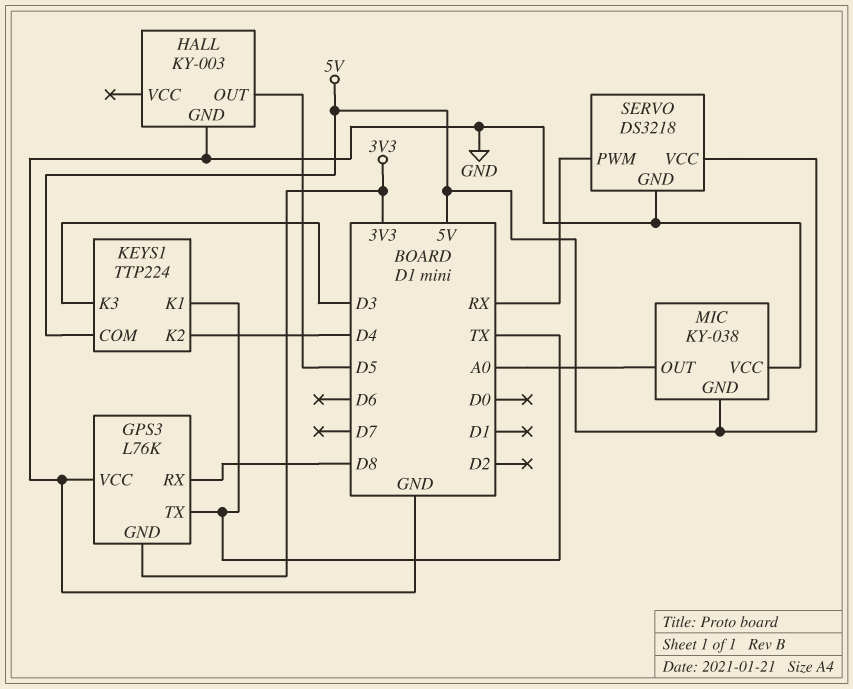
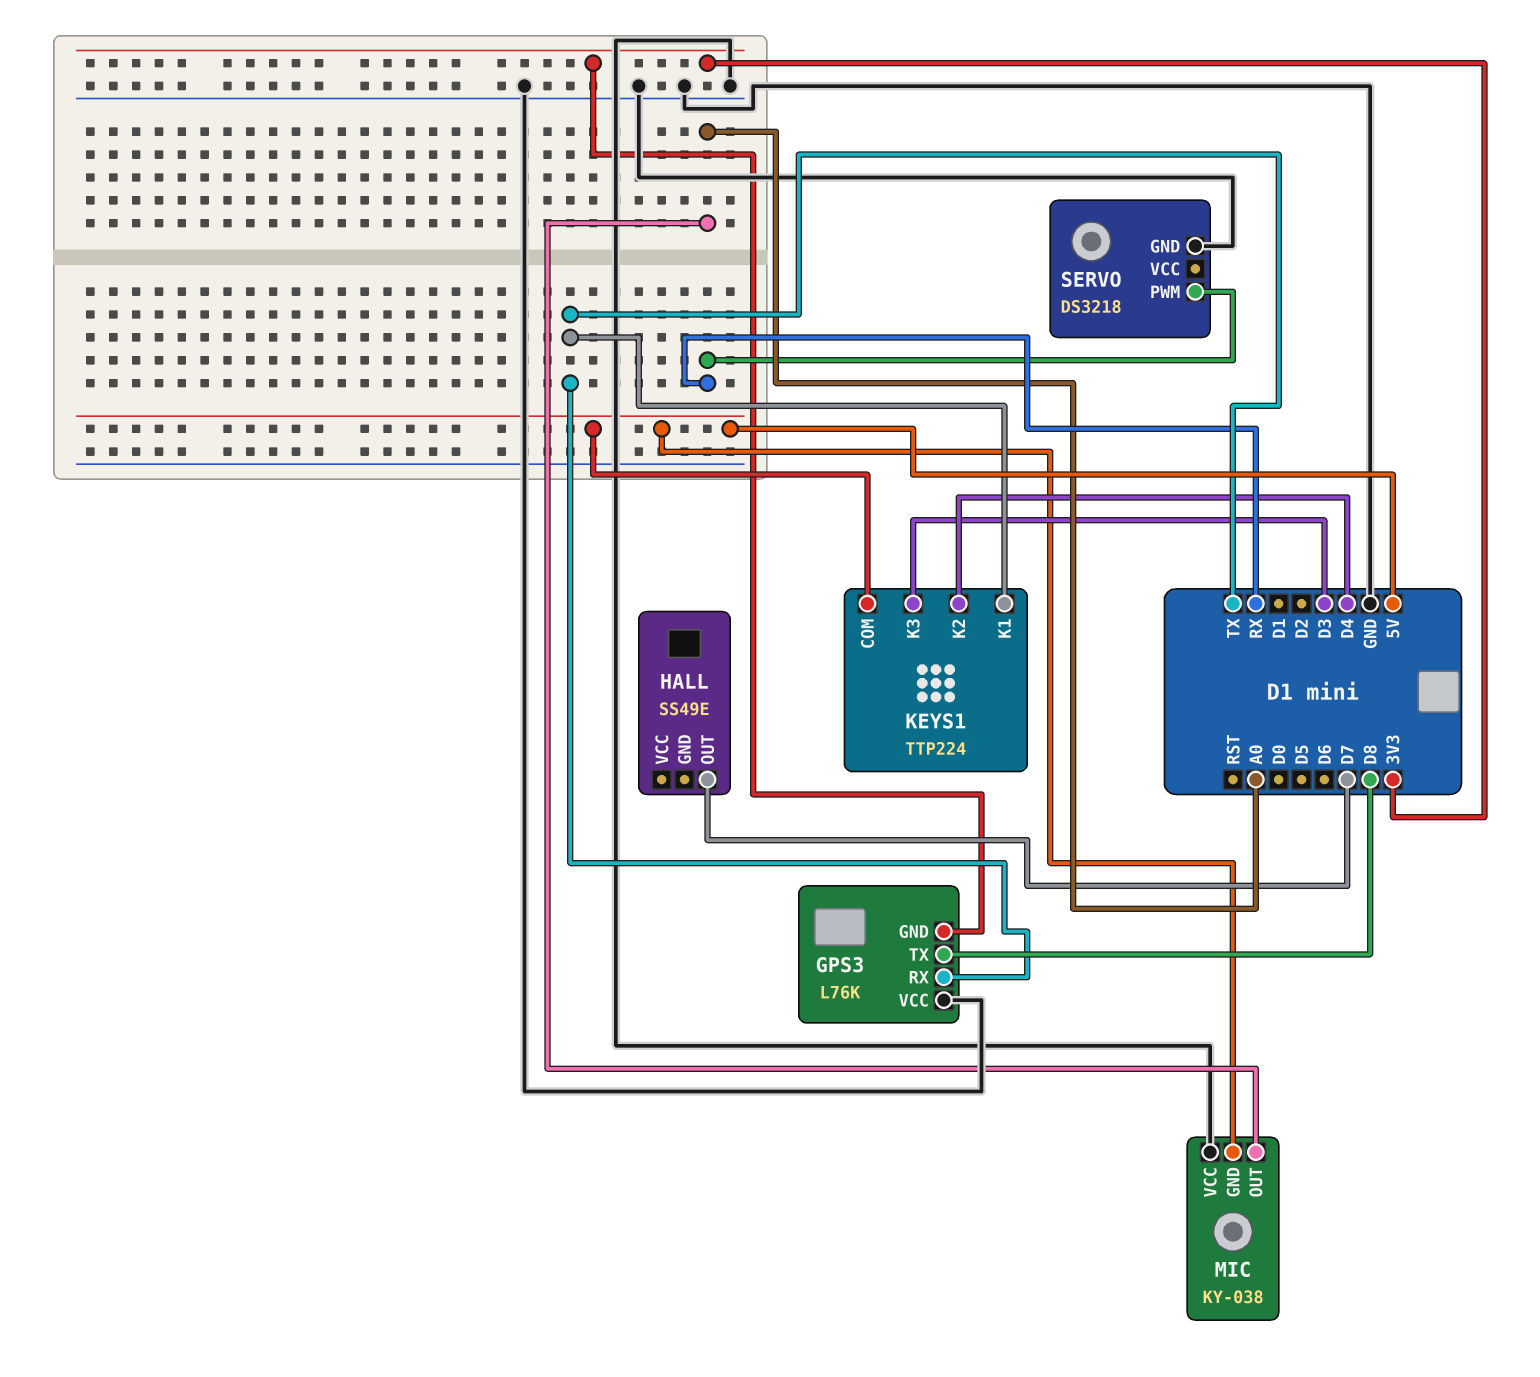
GPS3 pin RX: D8 -> TX
GPS3 pin TX: TX -> D8
HALL: KY-003 -> SS49E
HALL pin GND: GND -> none
HALL pin OUT: D5 -> D7
SERVO pin VCC: 5V -> none

